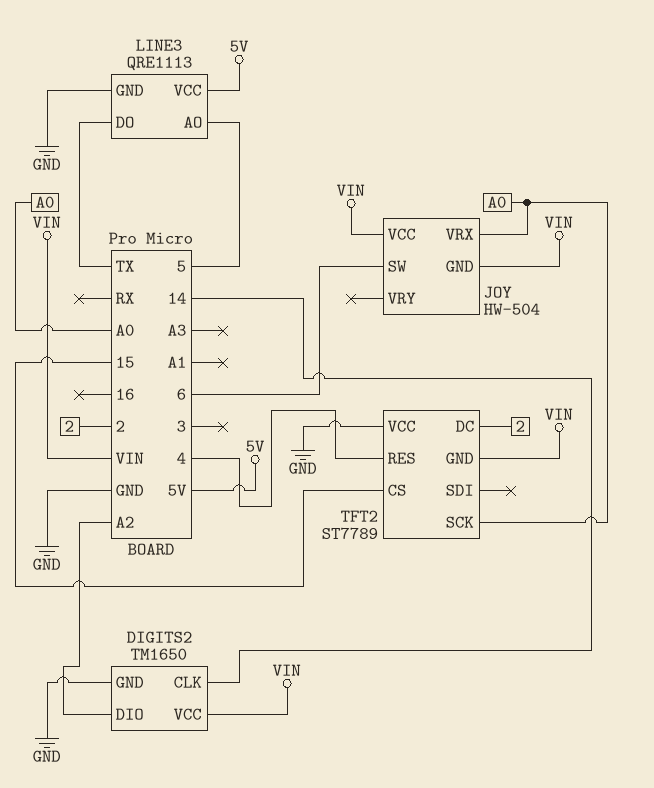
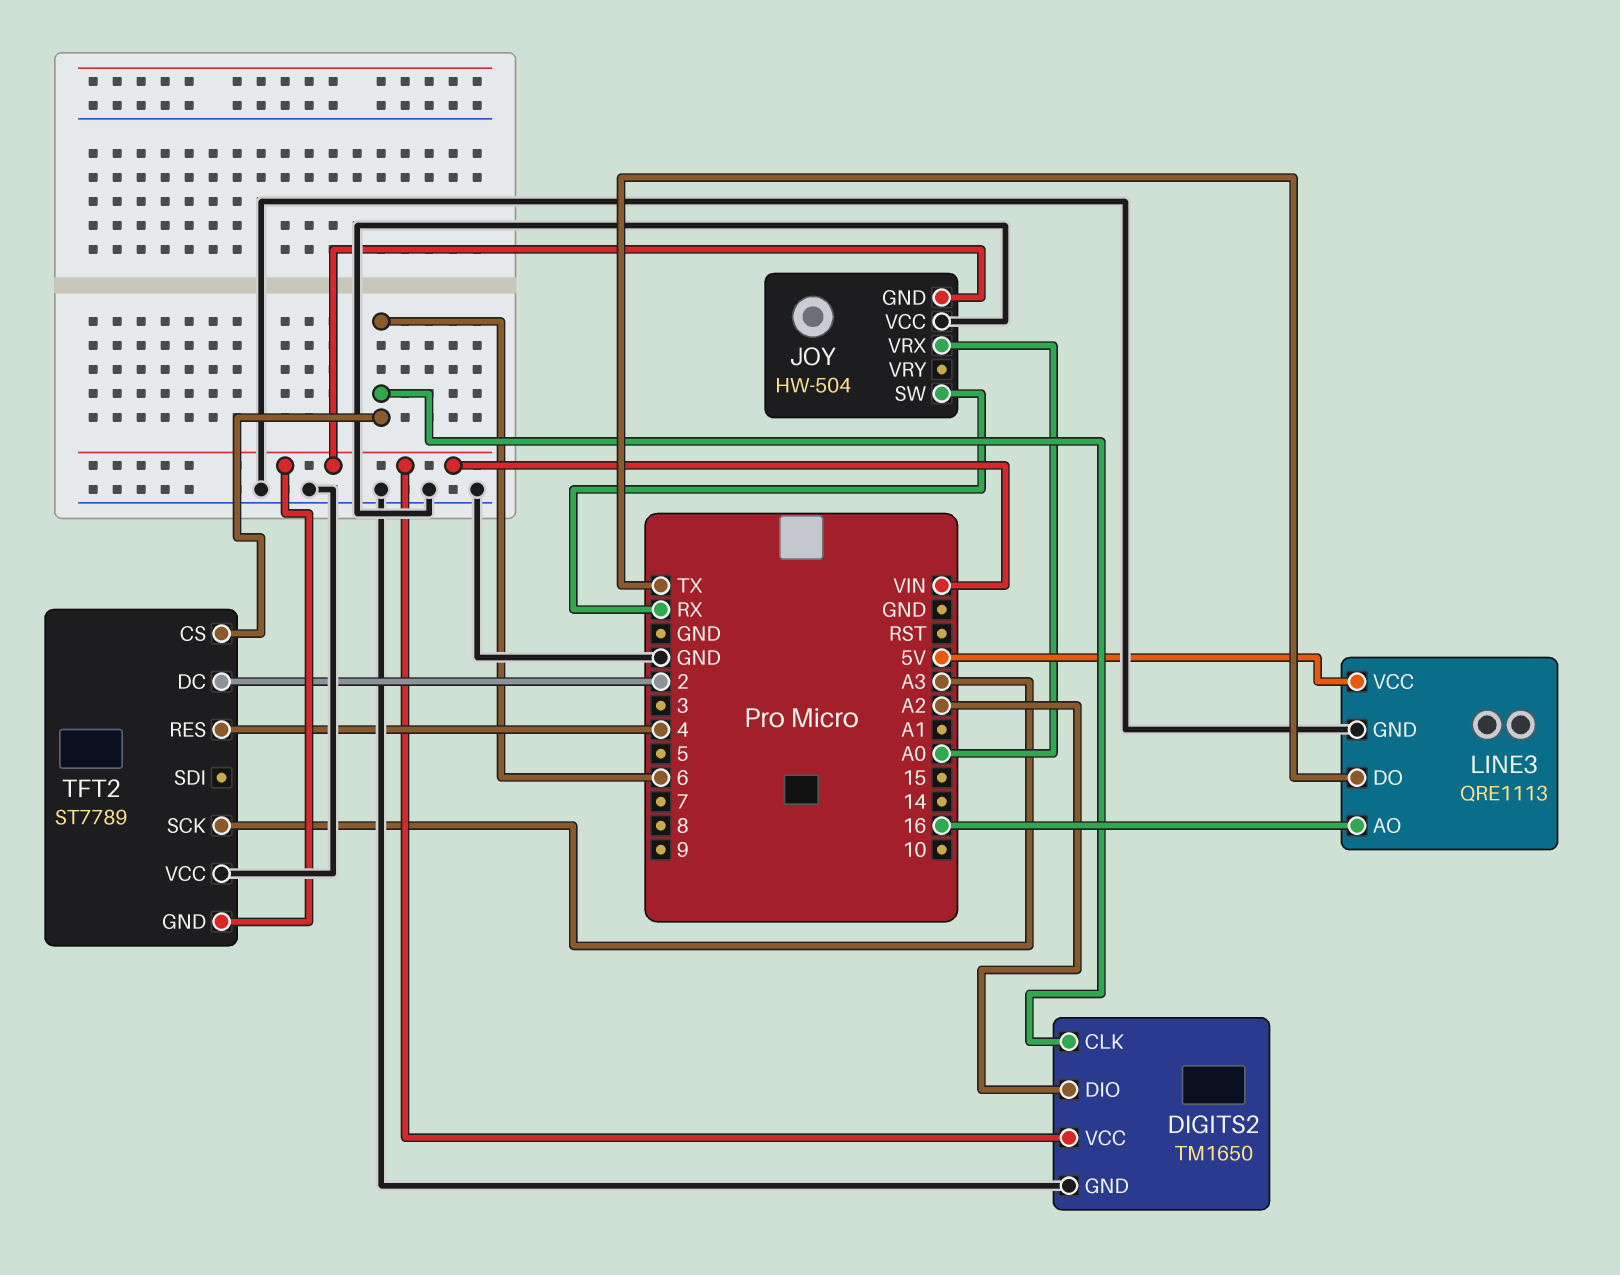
DIGITS2 pin CLK: 14 -> 6
JOY pin SW: 6 -> RX
JOY pin VCC: VIN -> GND
LINE3 pin AO: 5 -> 16
TFT2 pin CS: 15 -> 6
TFT2 pin SCK: A0 -> A3

